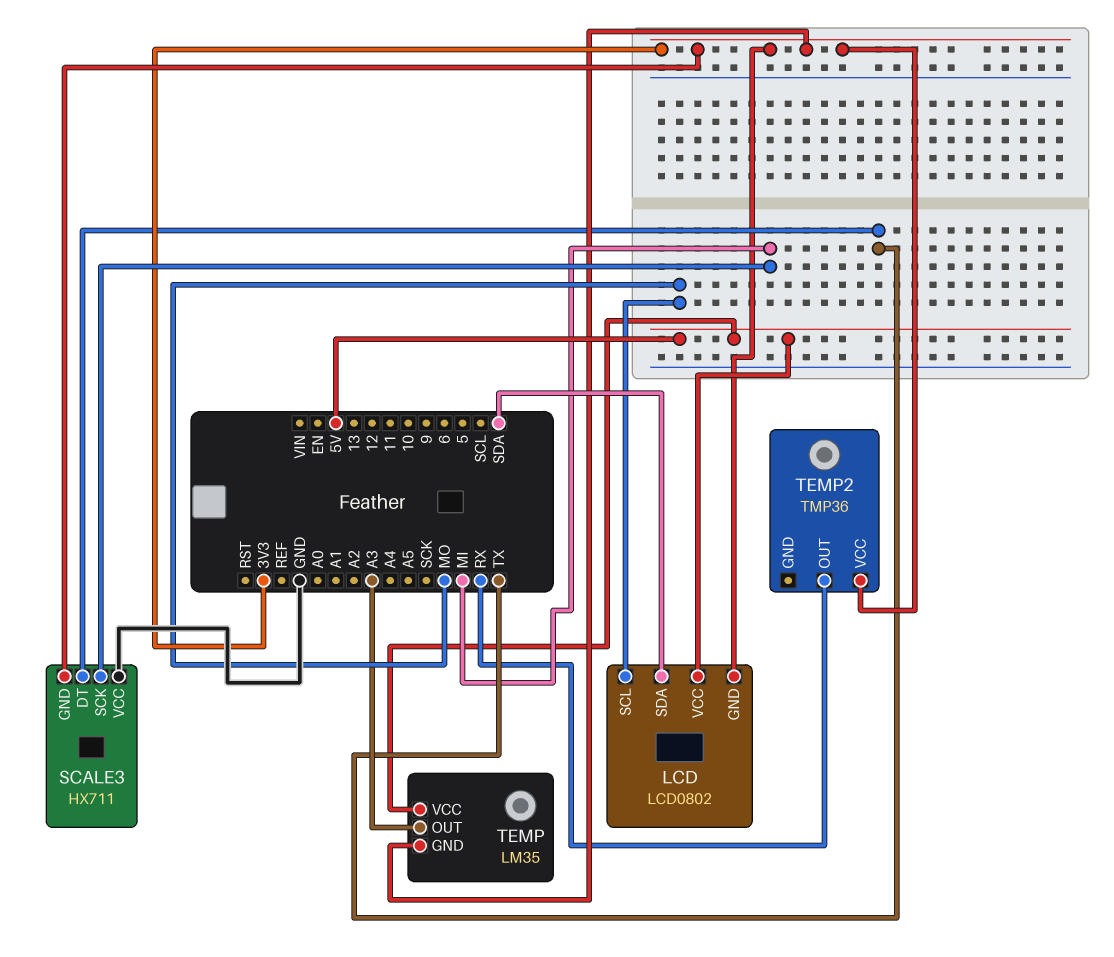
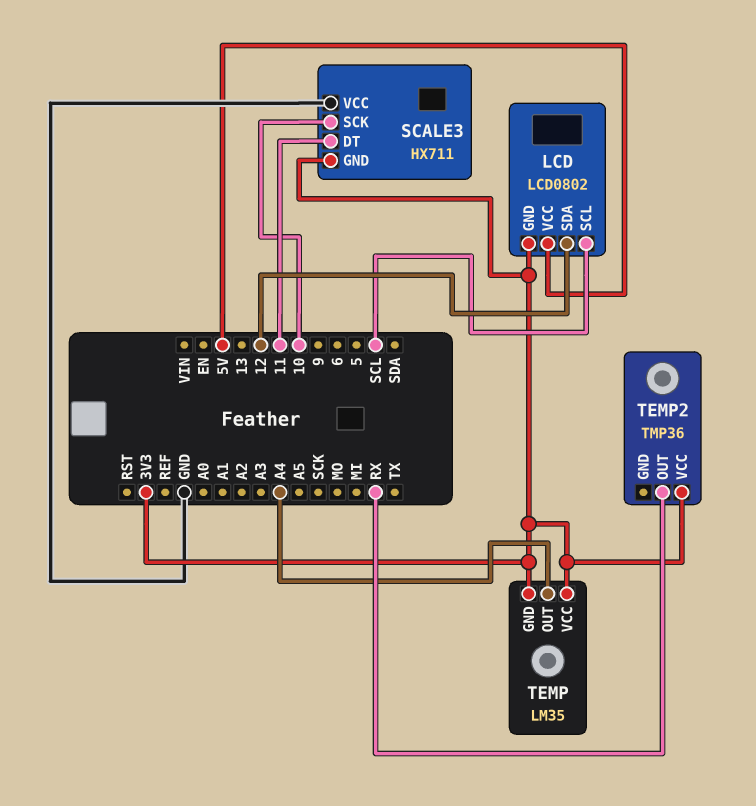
LCD pin SCL: MO -> SCL
LCD pin SDA: SDA -> 12
SCALE3 pin DT: TX -> 11
SCALE3 pin SCK: MI -> 10
TEMP pin OUT: A3 -> A4
TEMP pin VCC: 5V -> 3V3

